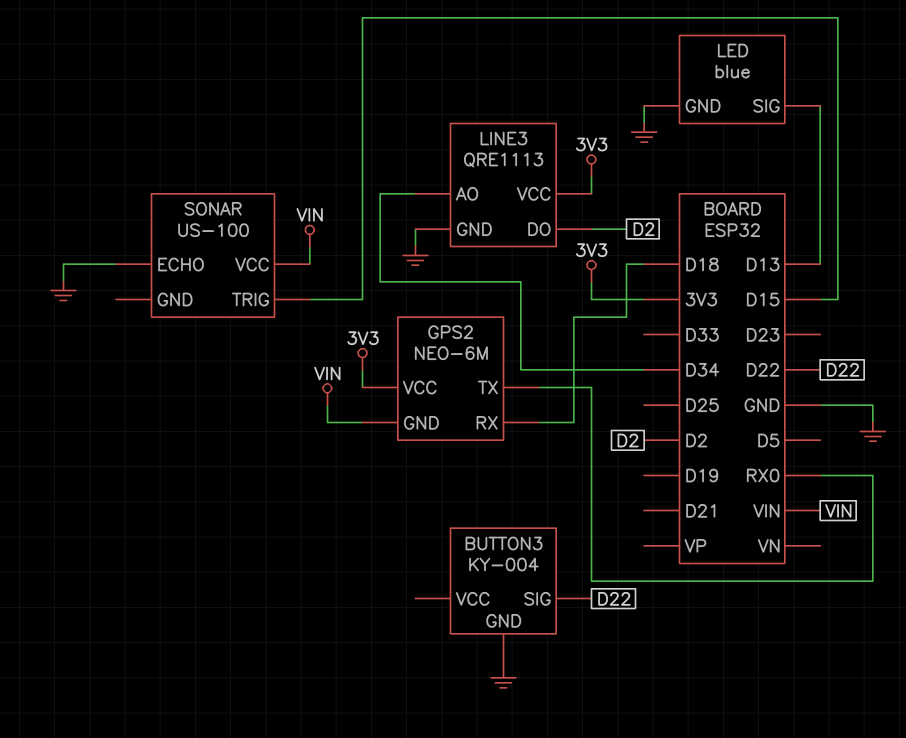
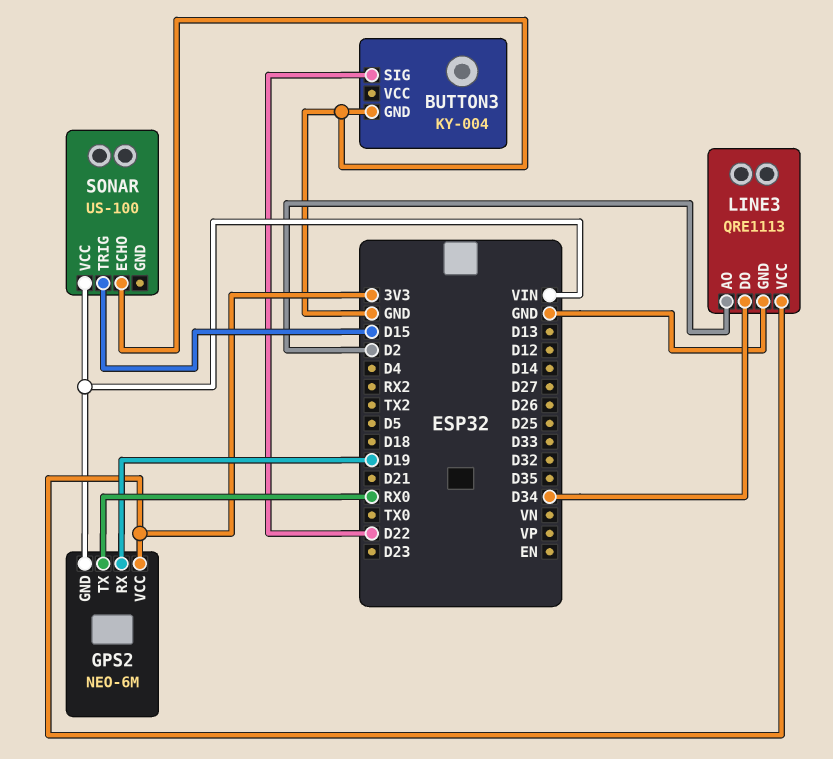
GPS2 pin RX: D18 -> D19
LED: blue -> none
LED pin GND: GND -> none
LED pin SIG: D13 -> none
LINE3 pin AO: D34 -> D2
LINE3 pin DO: D2 -> D34

